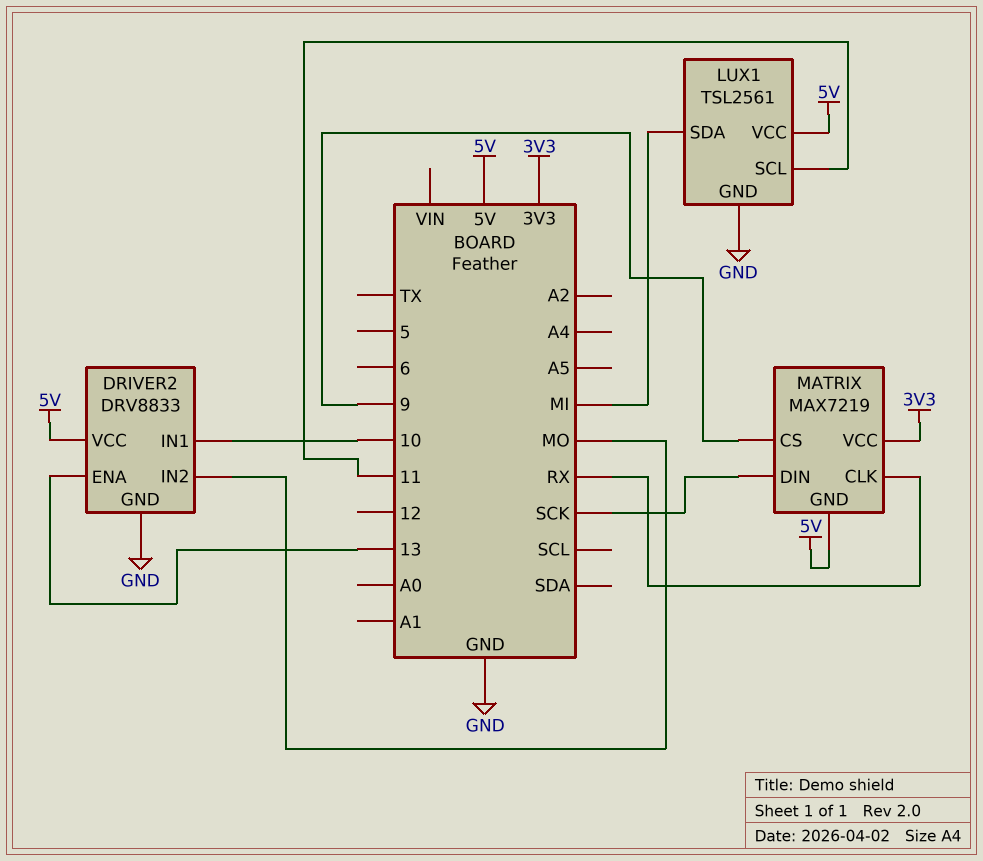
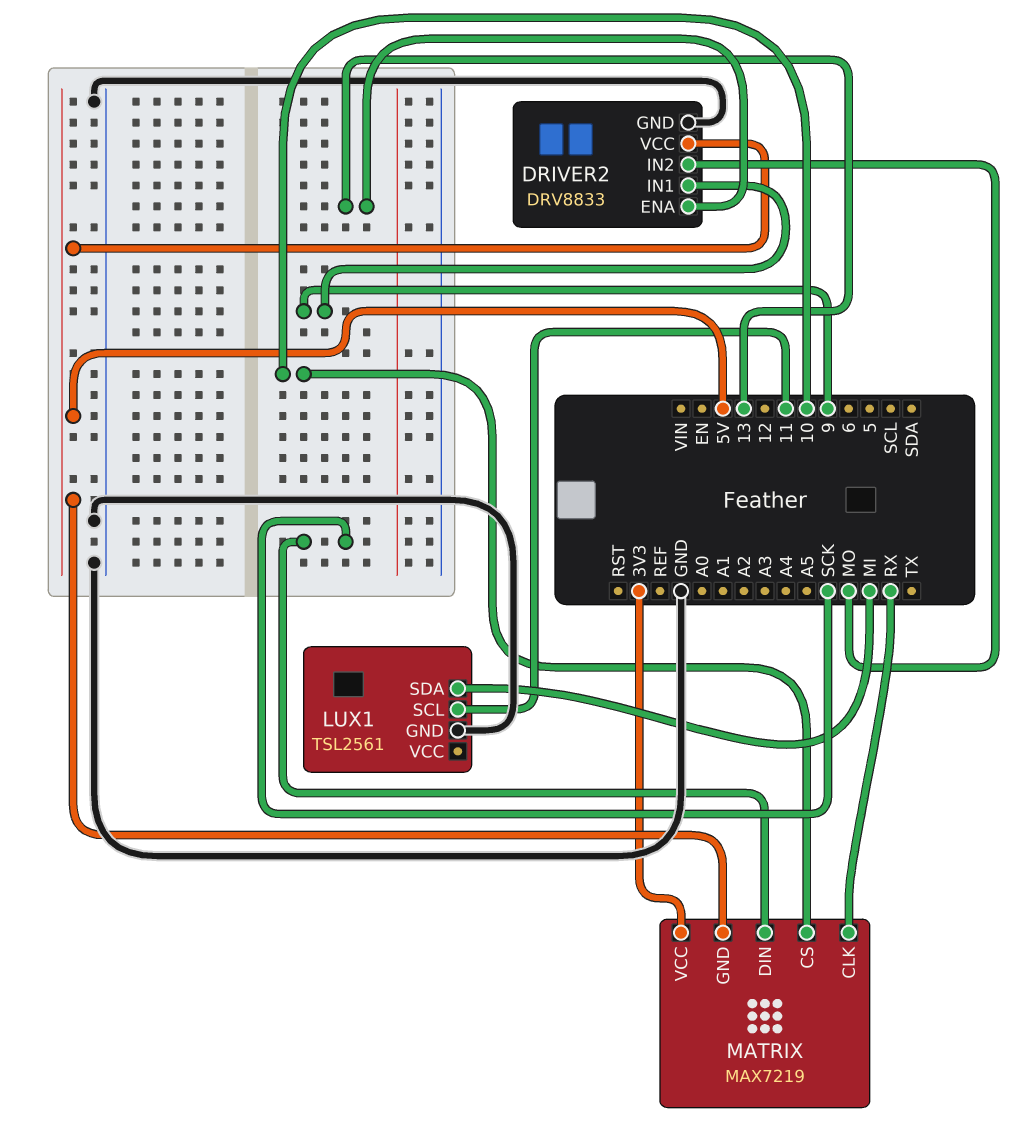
DRIVER2 pin IN1: 10 -> 9
LUX1 pin VCC: 5V -> none
MATRIX pin CS: 9 -> 10

